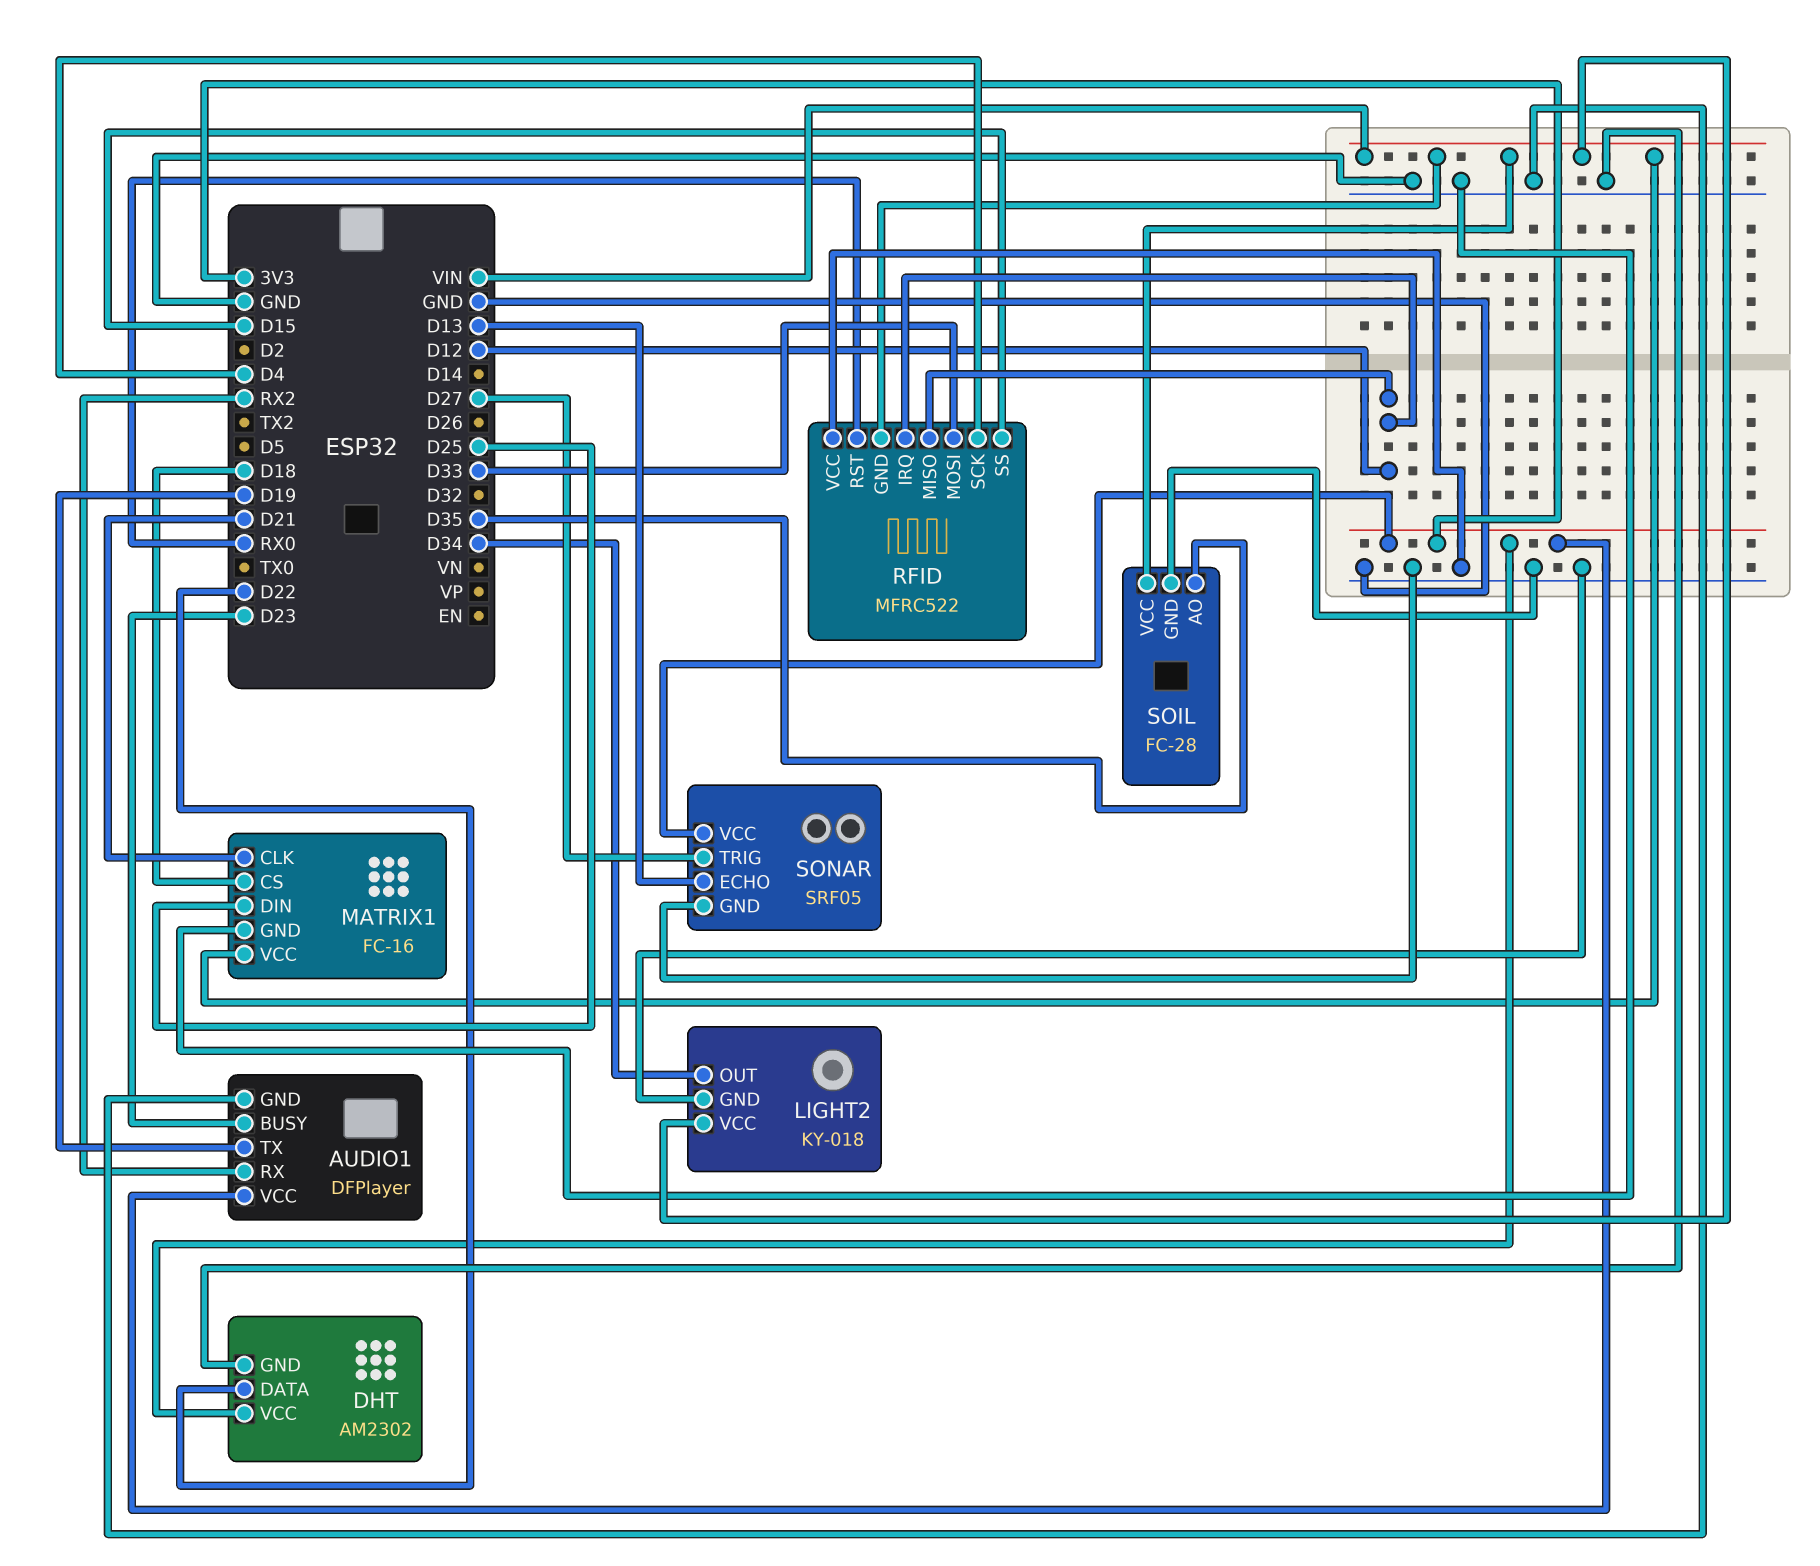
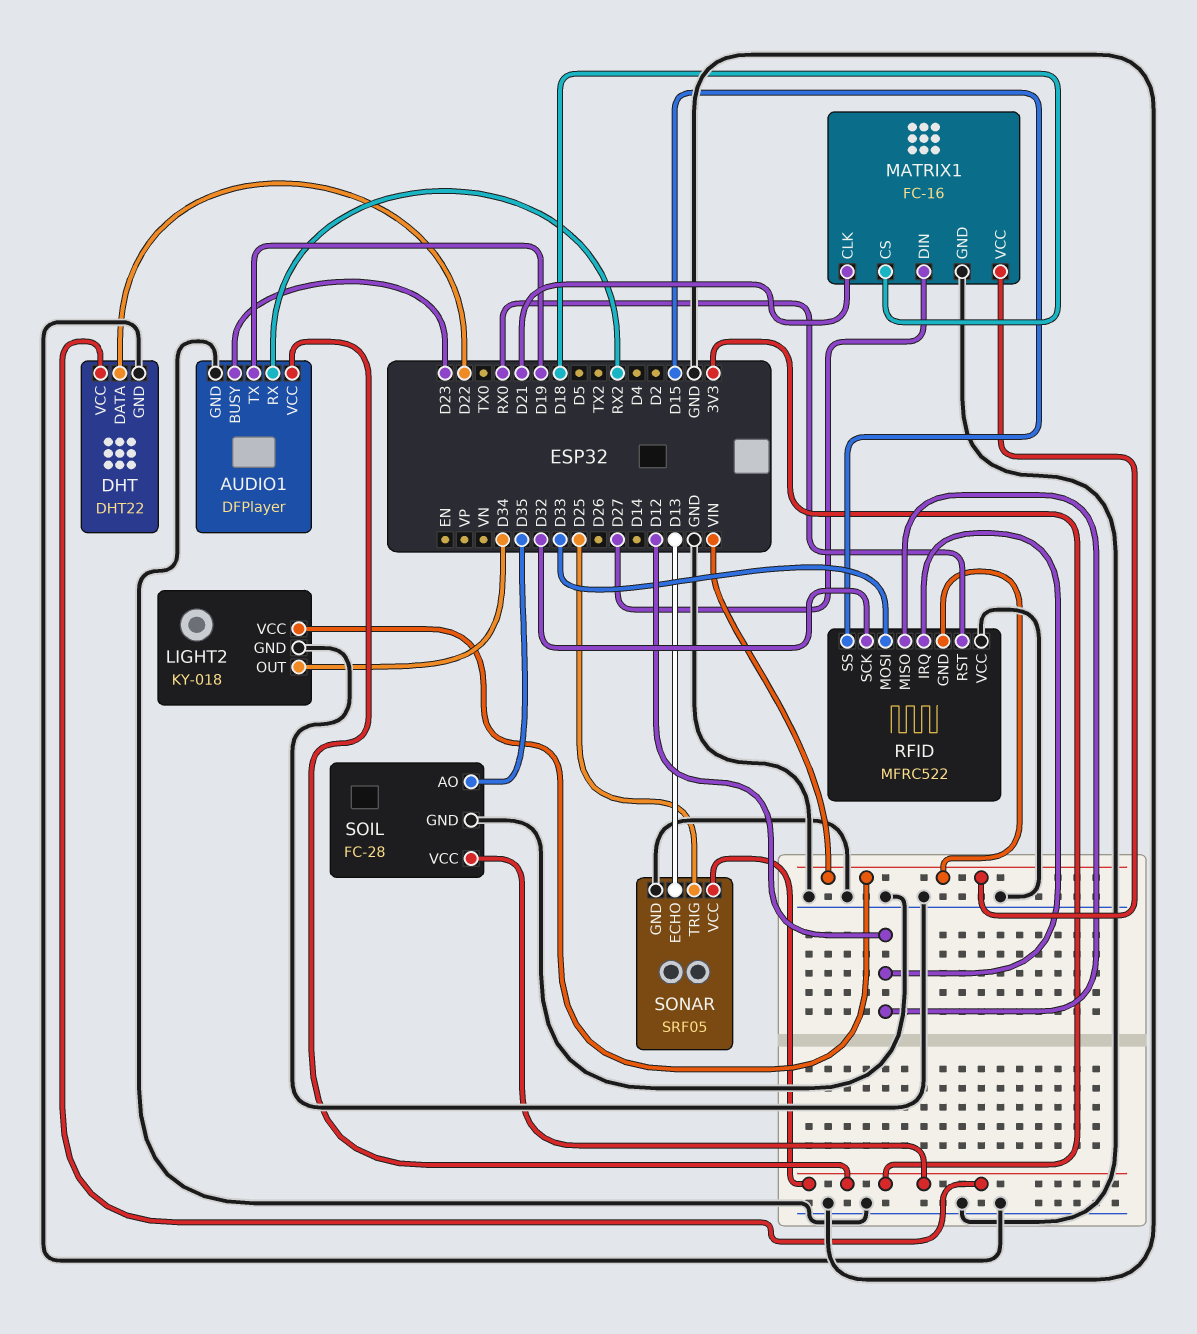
DHT: AM2302 -> DHT22
MATRIX1 pin DIN: D25 -> D27
RFID pin SCK: D4 -> D32
SOIL pin VCC: VIN -> 3V3
SONAR pin TRIG: D27 -> D25

